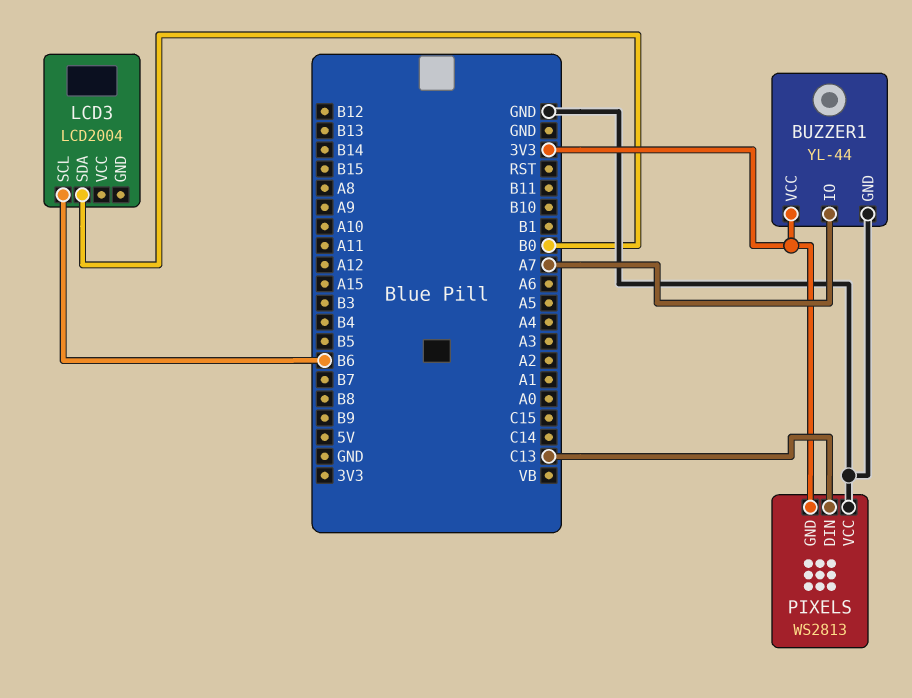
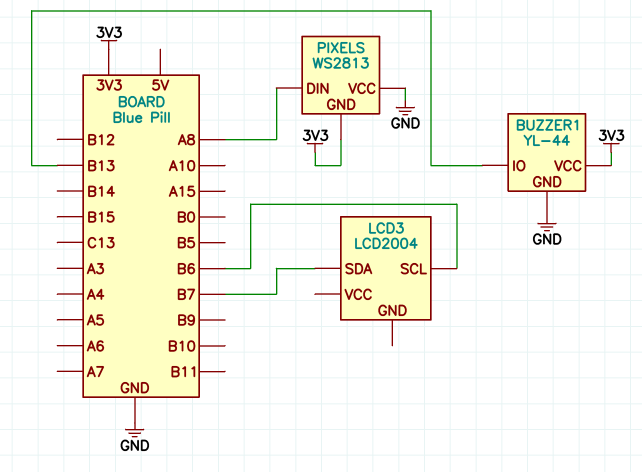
BUZZER1 pin IO: A7 -> B13
LCD3 pin SDA: B0 -> B7
PIXELS pin DIN: C13 -> A8

